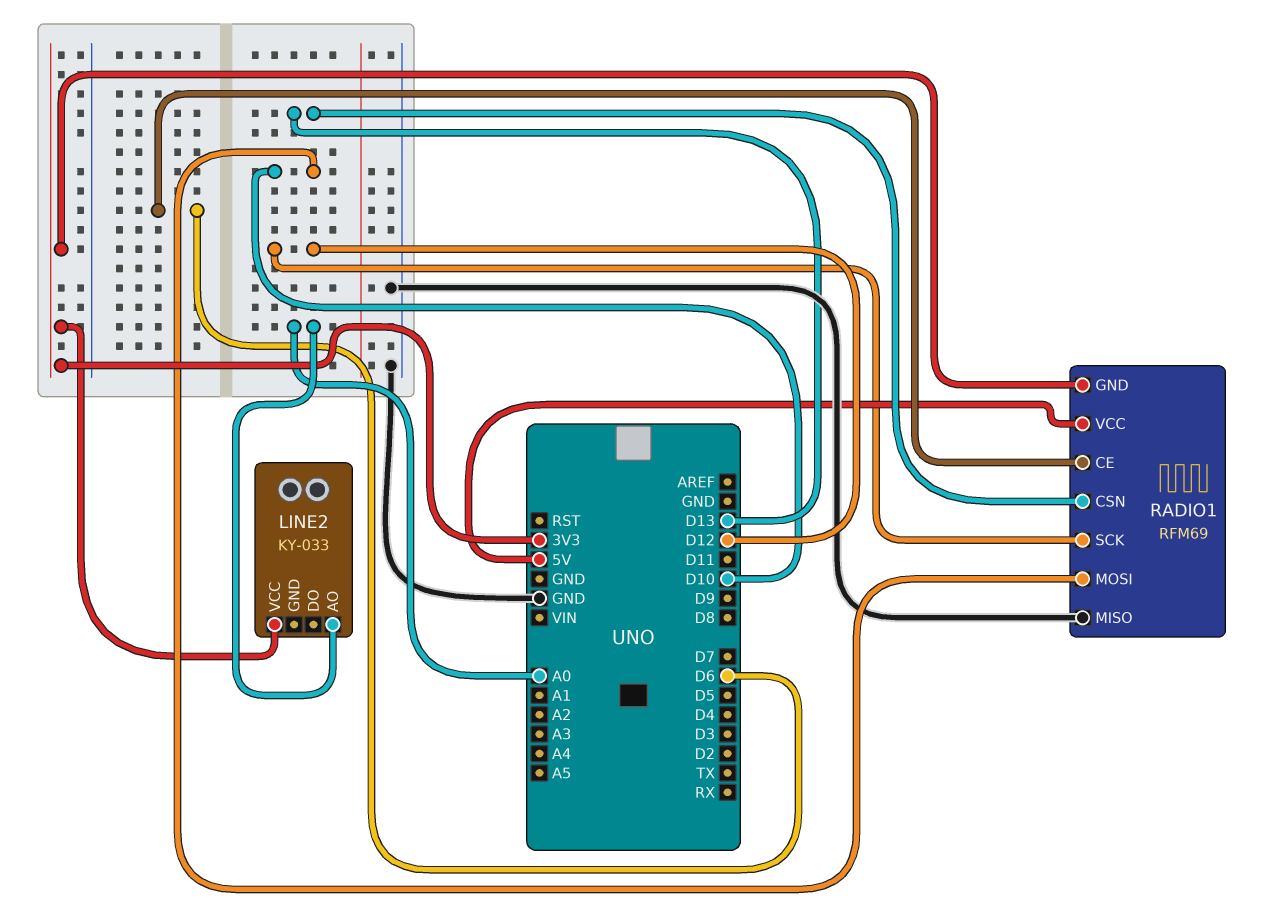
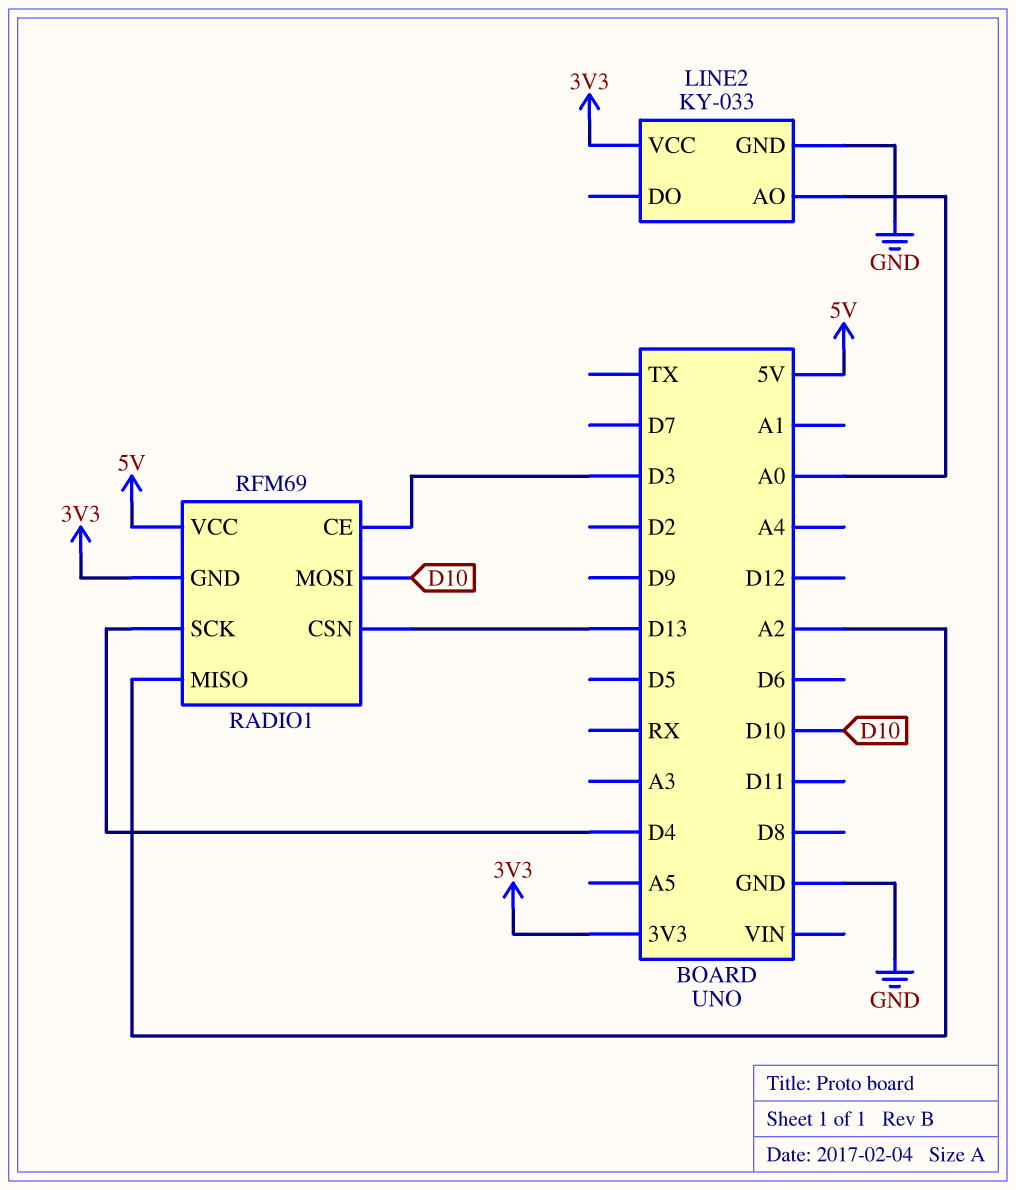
LINE2 pin GND: none -> GND
RADIO1 pin CE: D6 -> D3
RADIO1 pin MISO: GND -> A2
RADIO1 pin SCK: D12 -> D4

